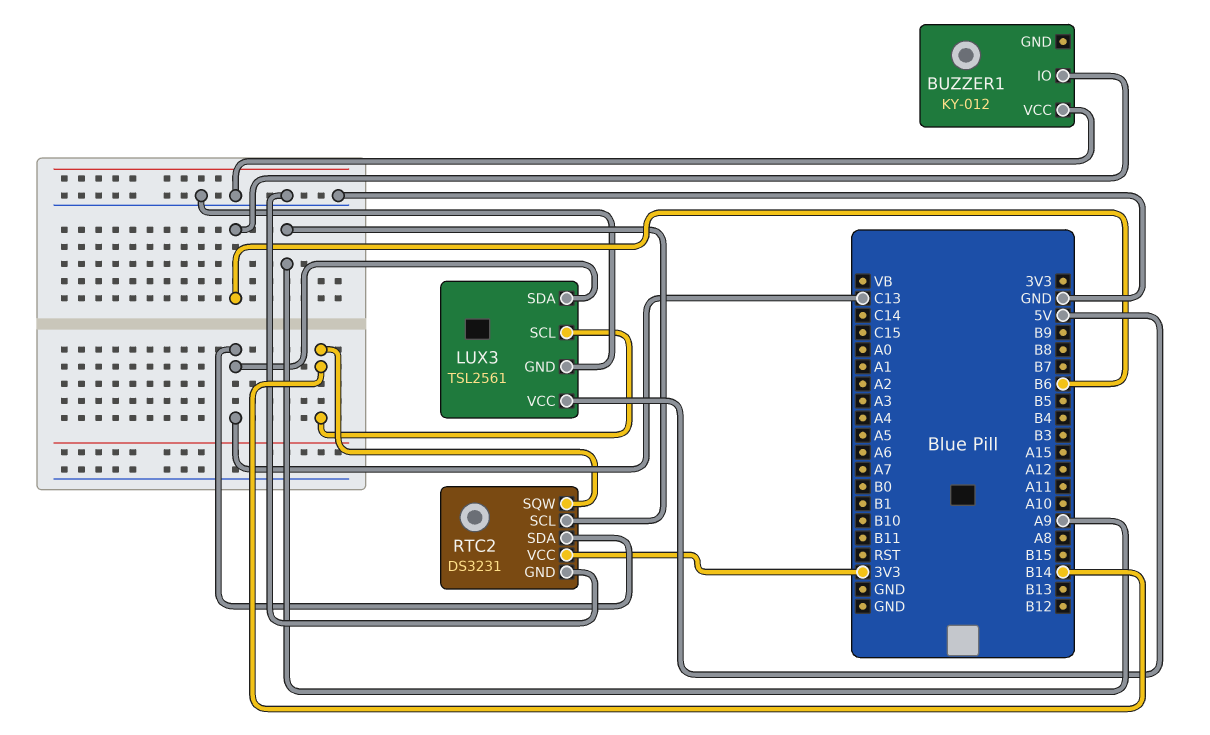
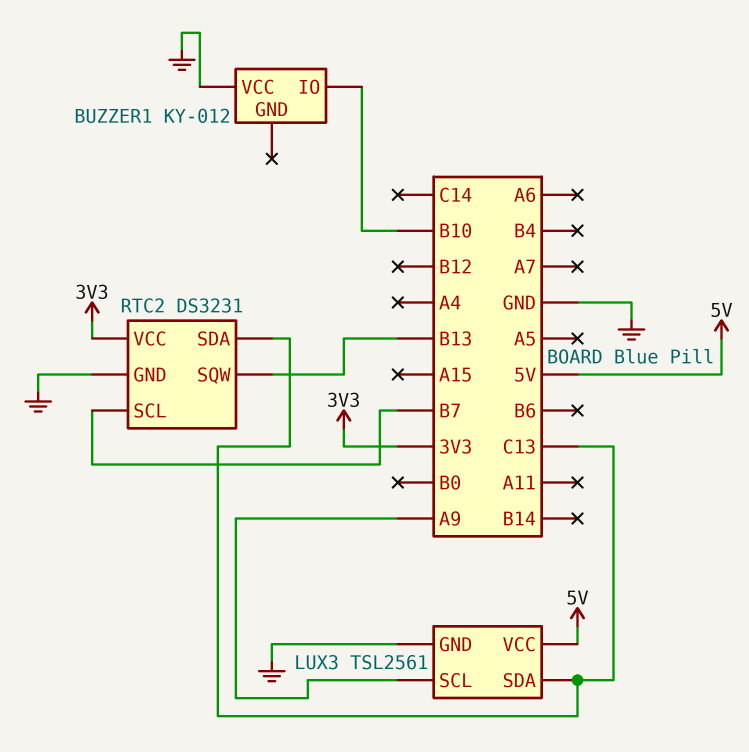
BUZZER1 pin IO: B6 -> B10
LUX3 pin SCL: B14 -> A9
RTC2 pin SCL: A9 -> B7
RTC2 pin SQW: B14 -> B13

